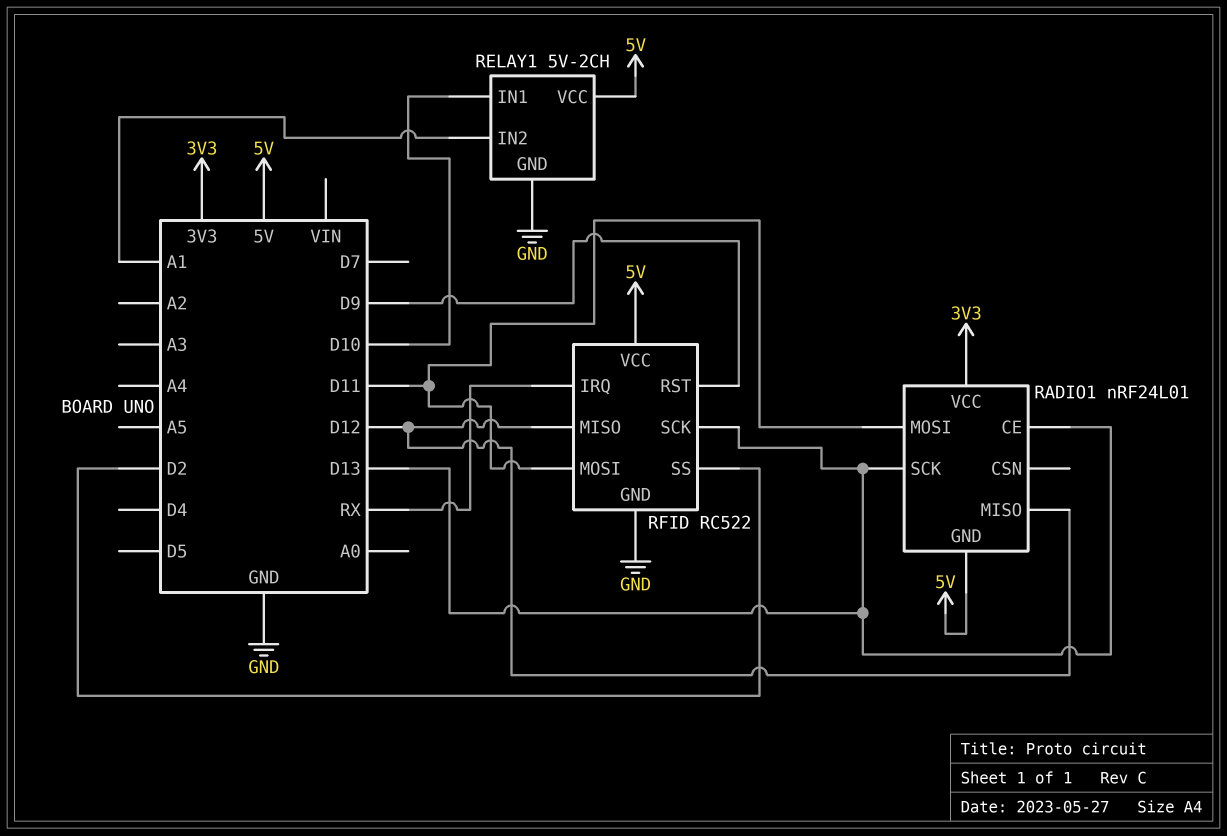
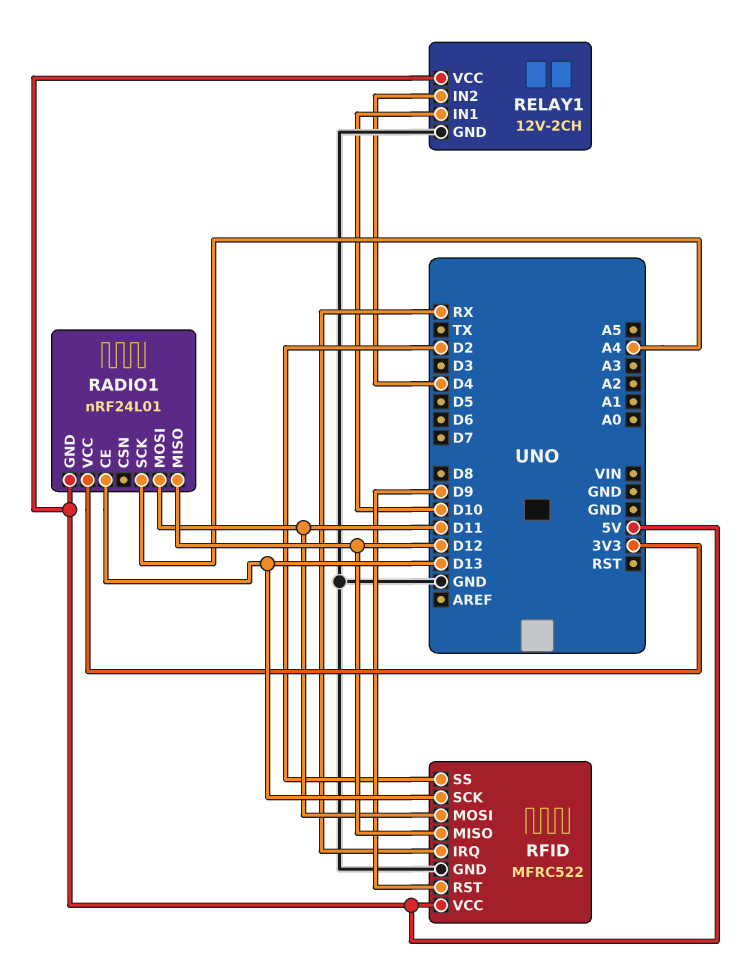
RADIO1 pin SCK: D13 -> A4
RELAY1: 5V-2CH -> 12V-2CH
RELAY1 pin IN2: A1 -> D4
RFID: RC522 -> MFRC522

